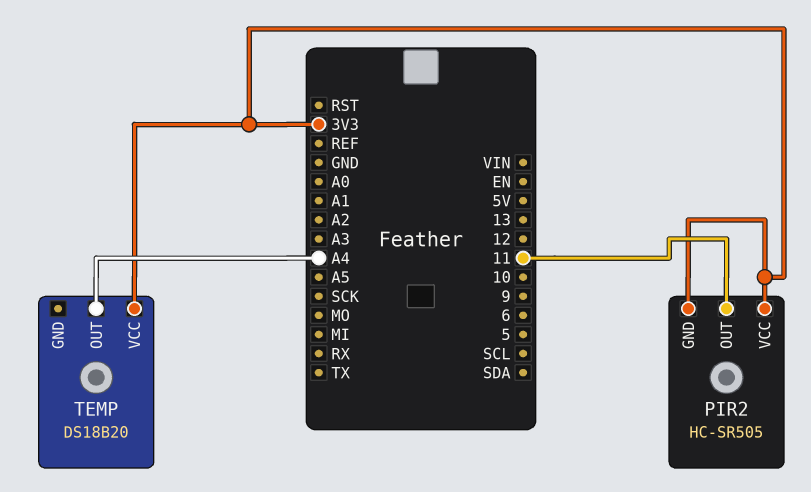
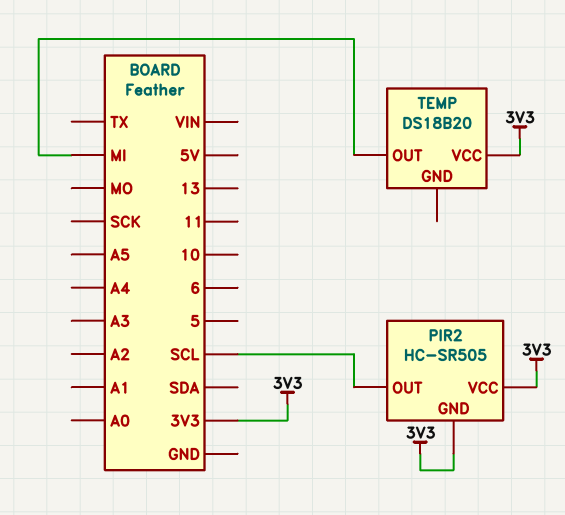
PIR2 pin OUT: 11 -> SCL
TEMP pin OUT: A4 -> MI

